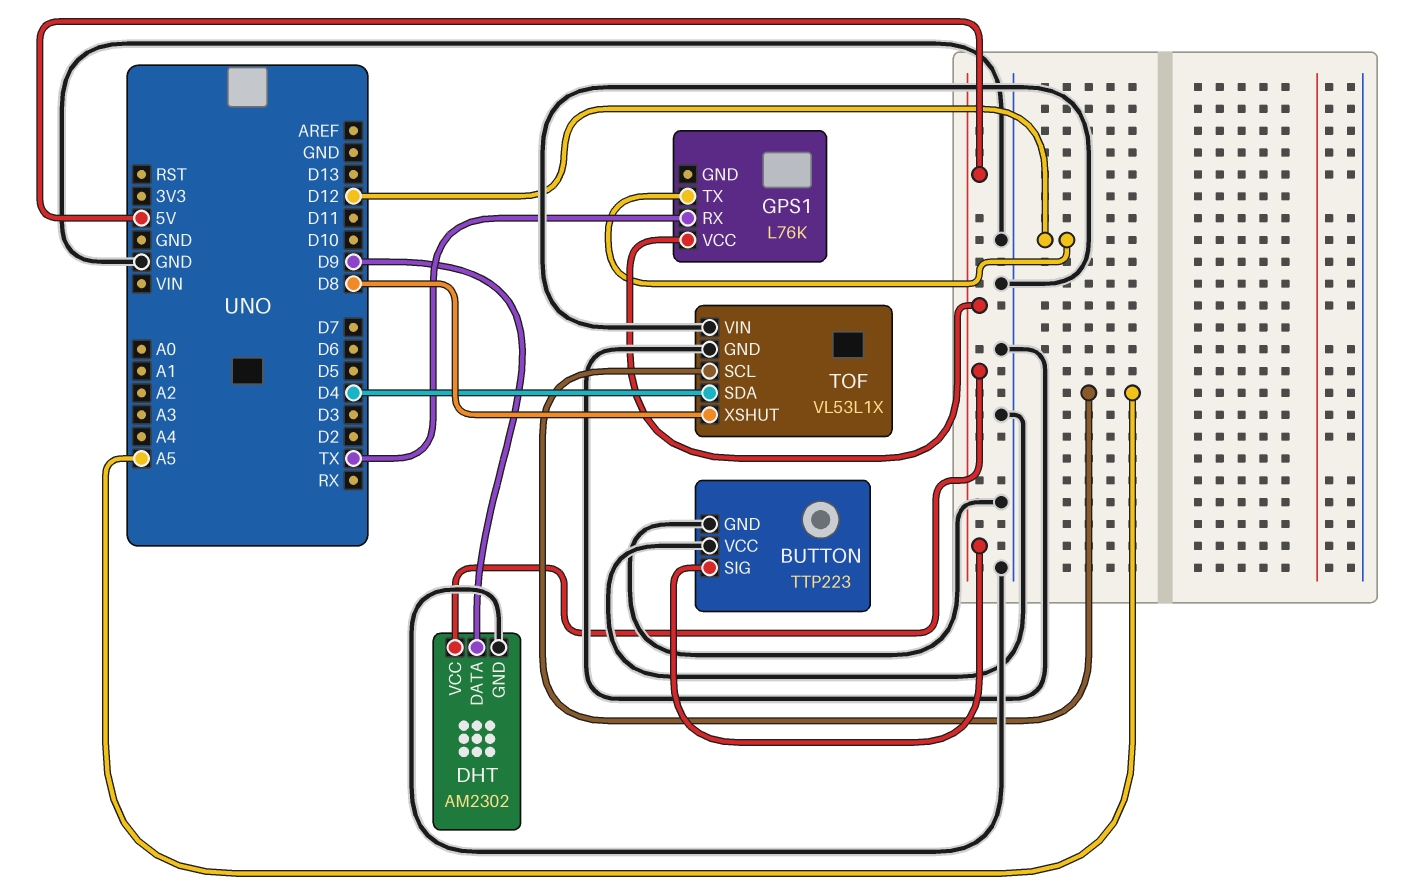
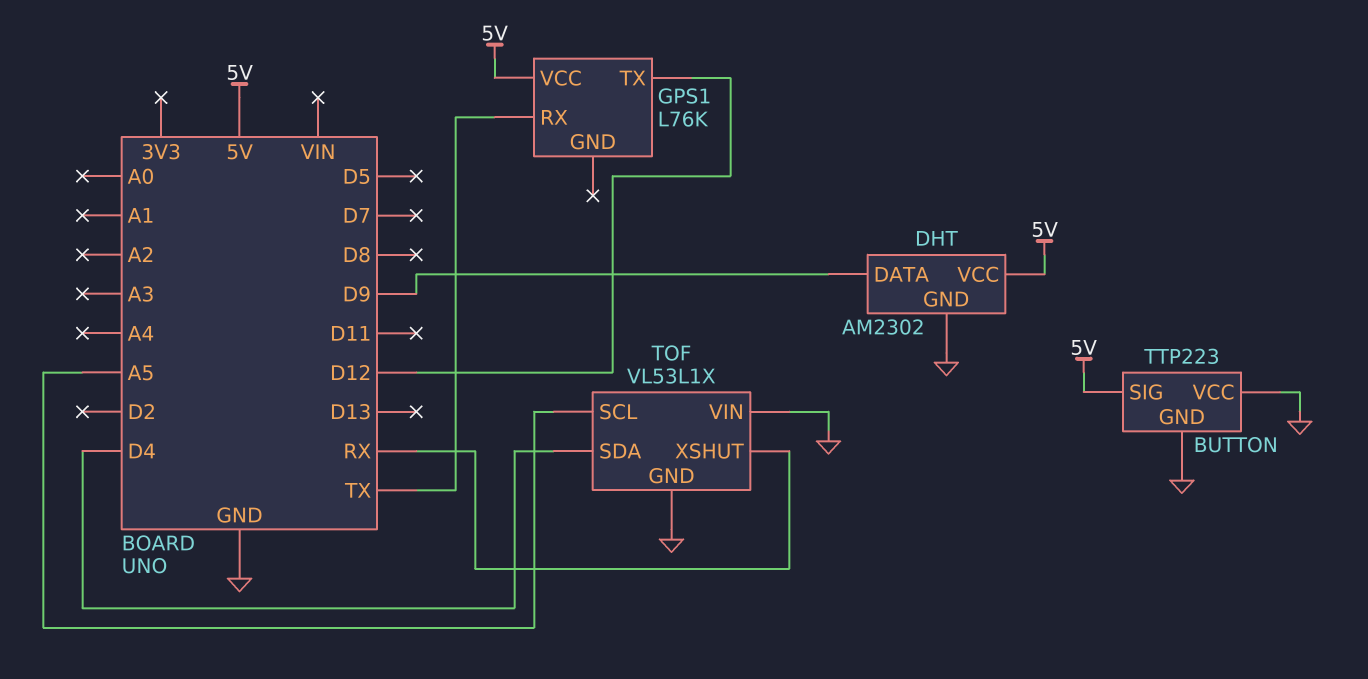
TOF pin XSHUT: D8 -> RX

